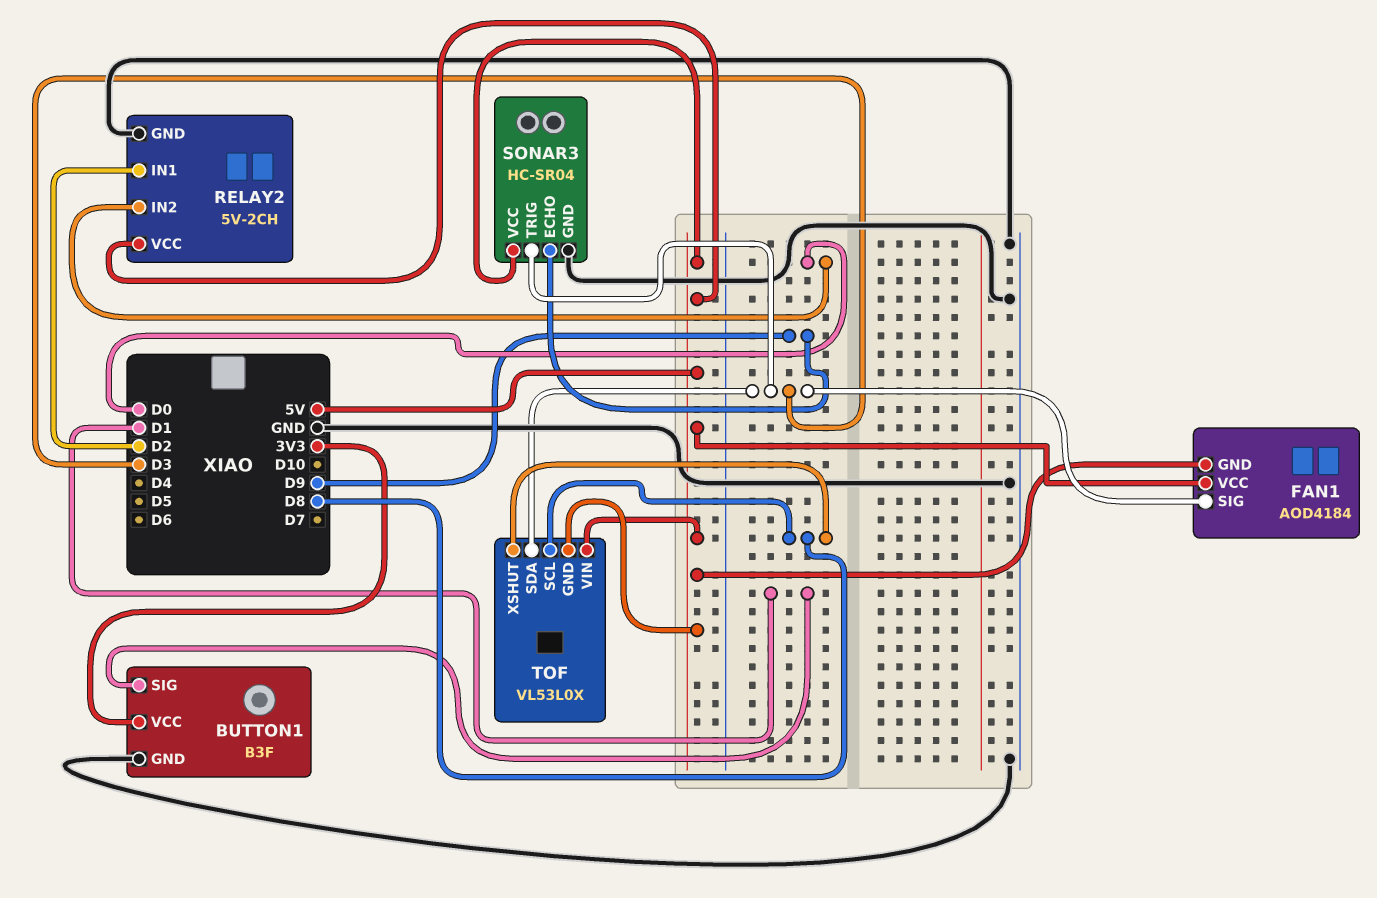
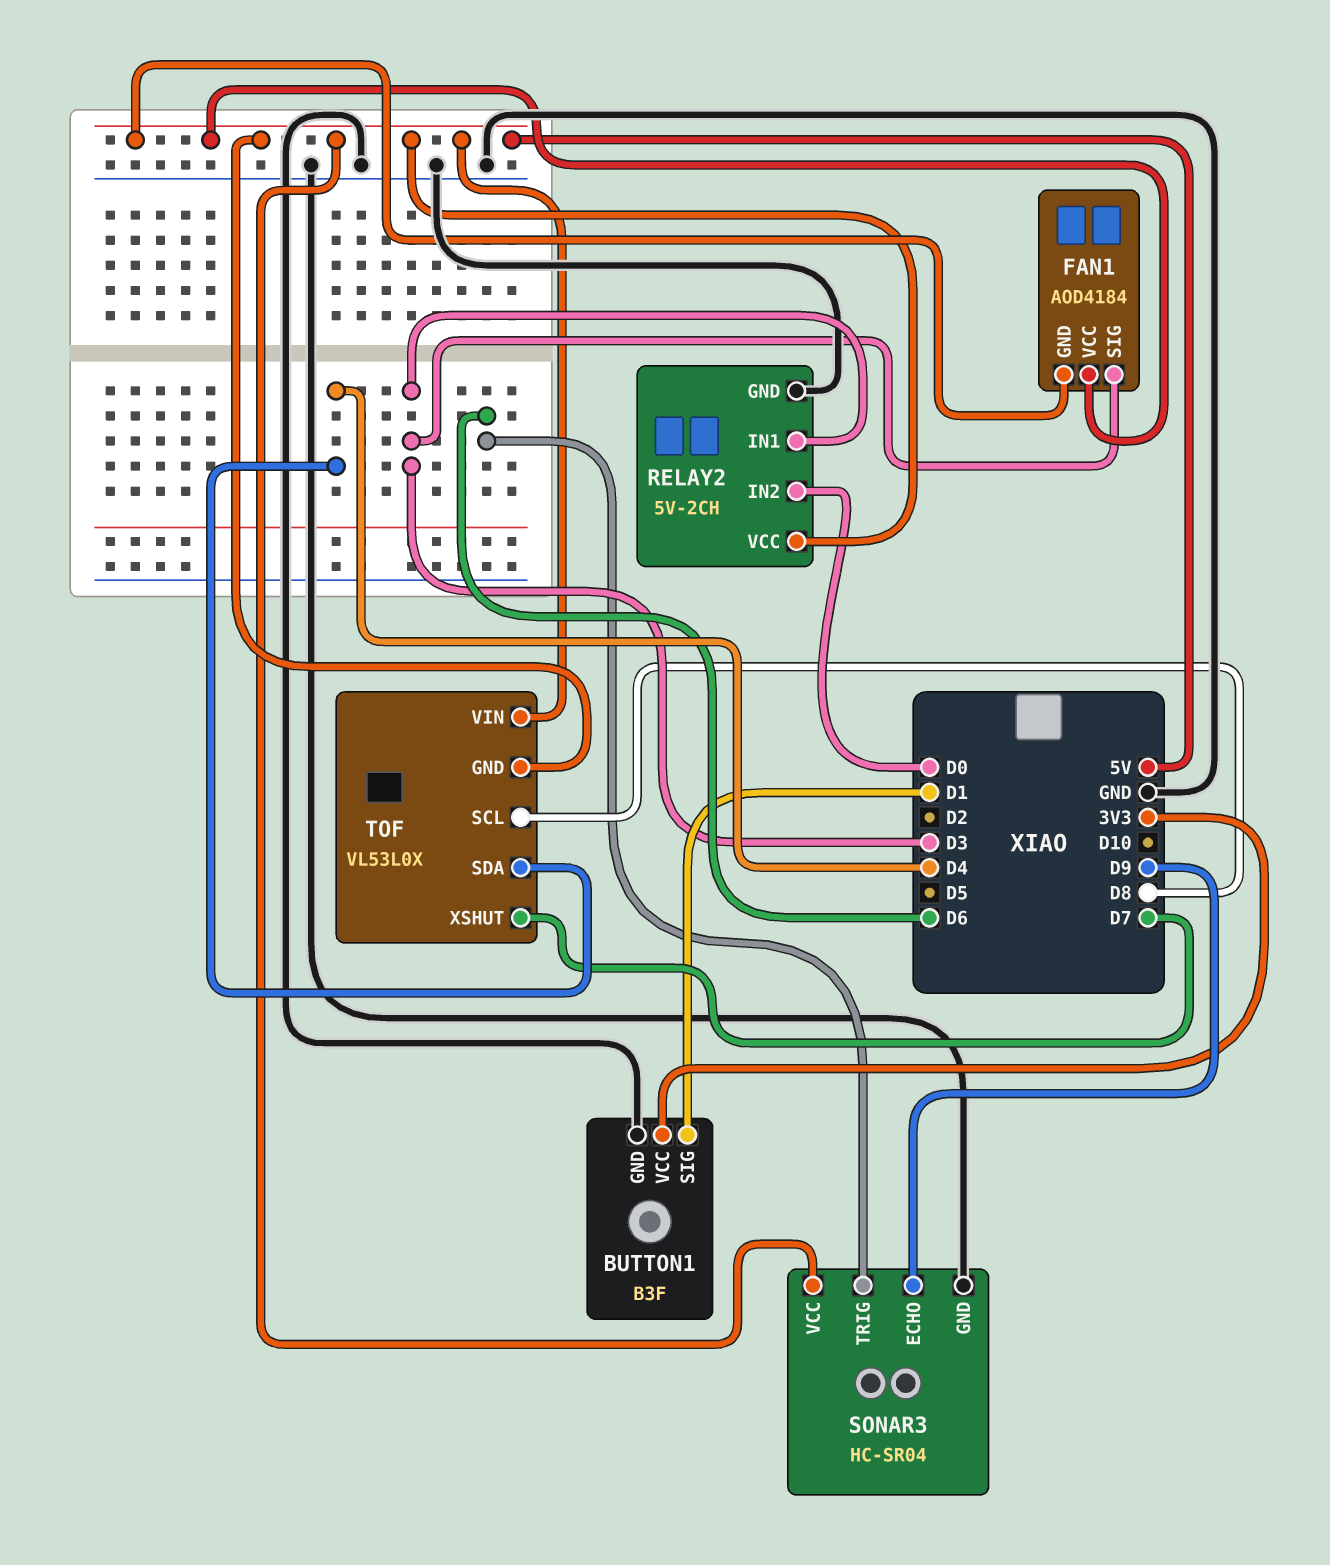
RELAY2 pin IN1: D2 -> D3
SONAR3 pin TRIG: D3 -> D6
TOF pin SDA: D3 -> D4
TOF pin XSHUT: D8 -> D7

